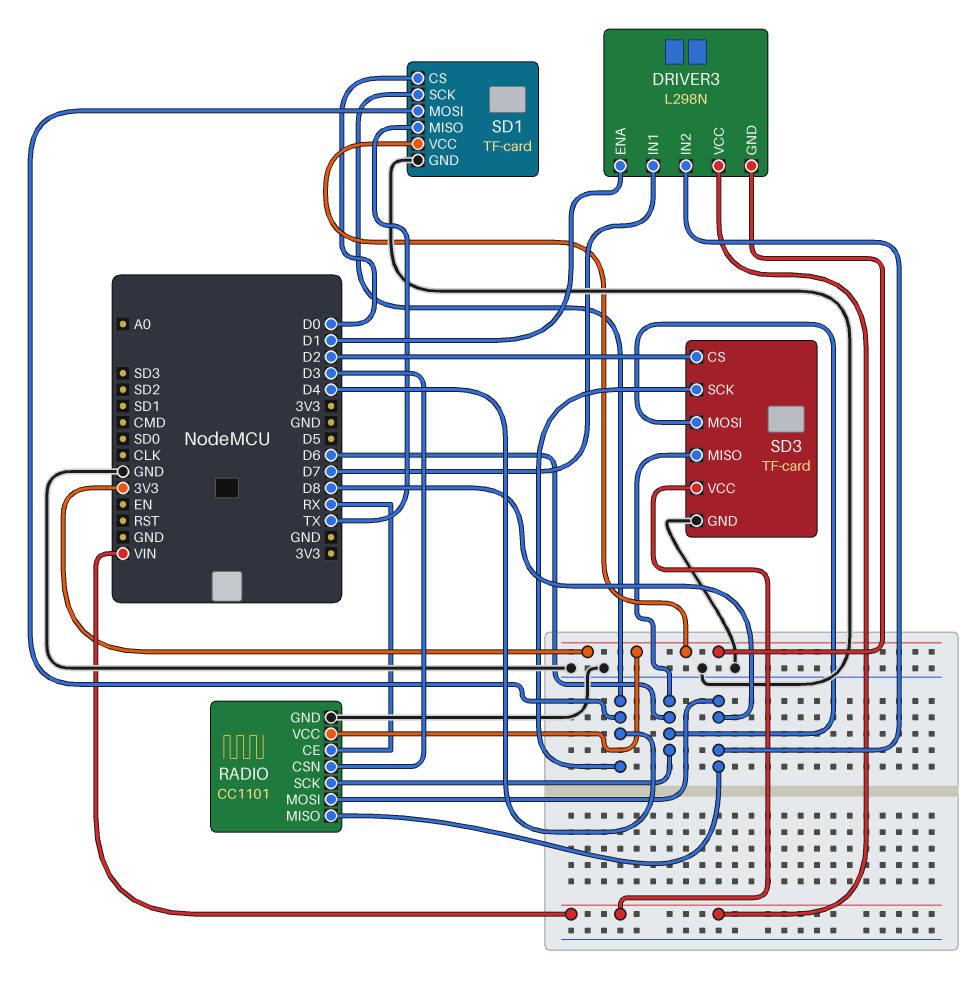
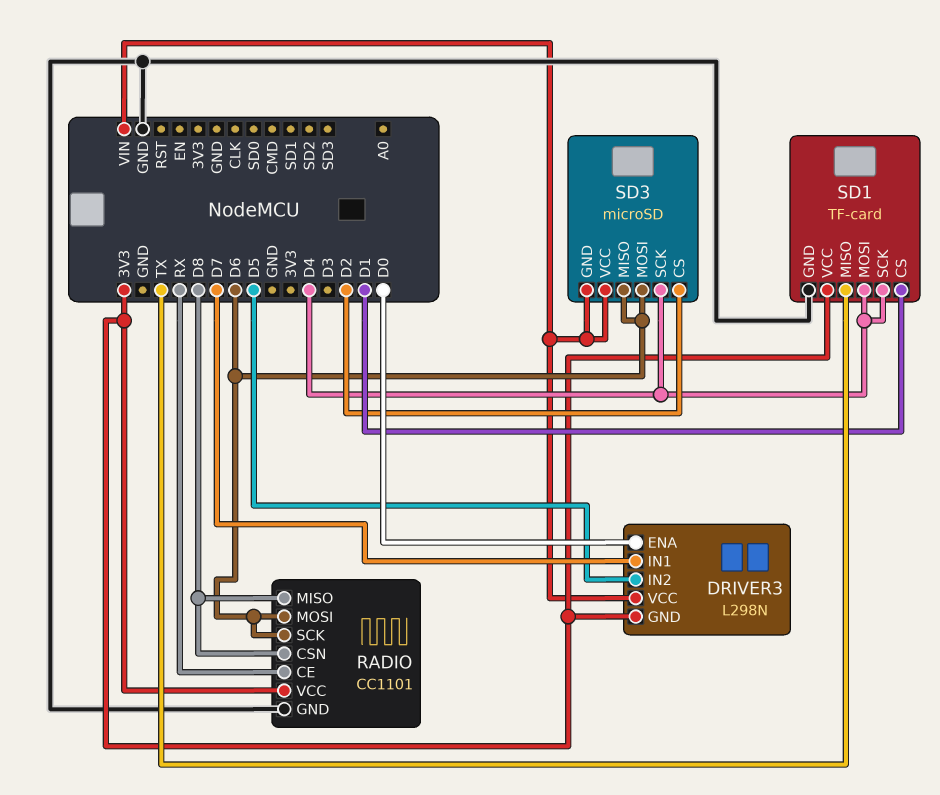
DRIVER3 pin ENA: D1 -> D0
DRIVER3 pin IN2: D8 -> D5
RADIO pin CSN: D3 -> D8
RADIO pin MOSI: D8 -> D6
SD1 pin CS: D0 -> D1
SD3: TF-card -> microSD
SD3 pin GND: GND -> VIN

